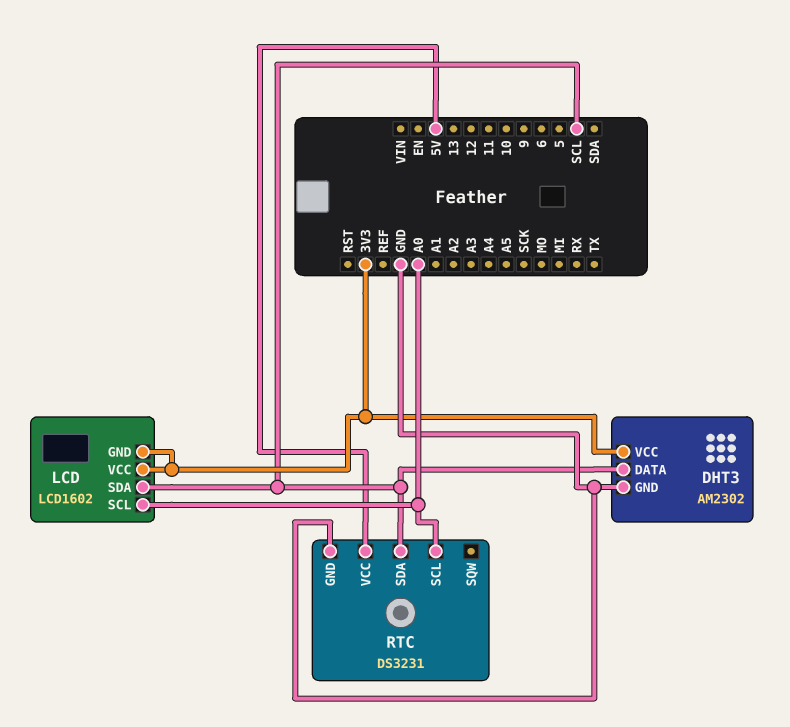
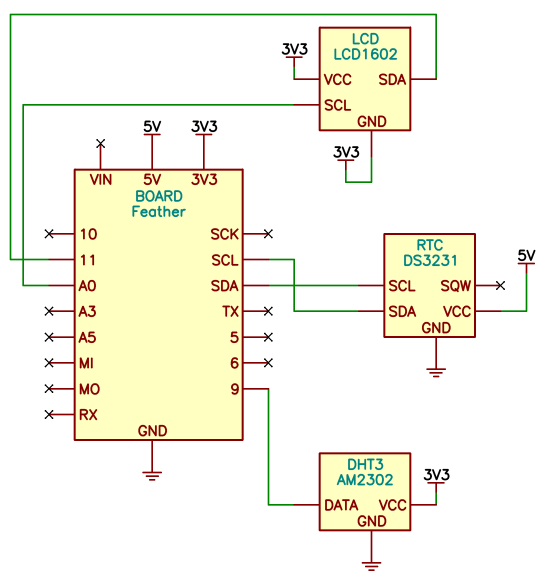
DHT3 pin DATA: SCL -> 9
LCD pin SDA: SCL -> 11
RTC pin SCL: A0 -> SDA

